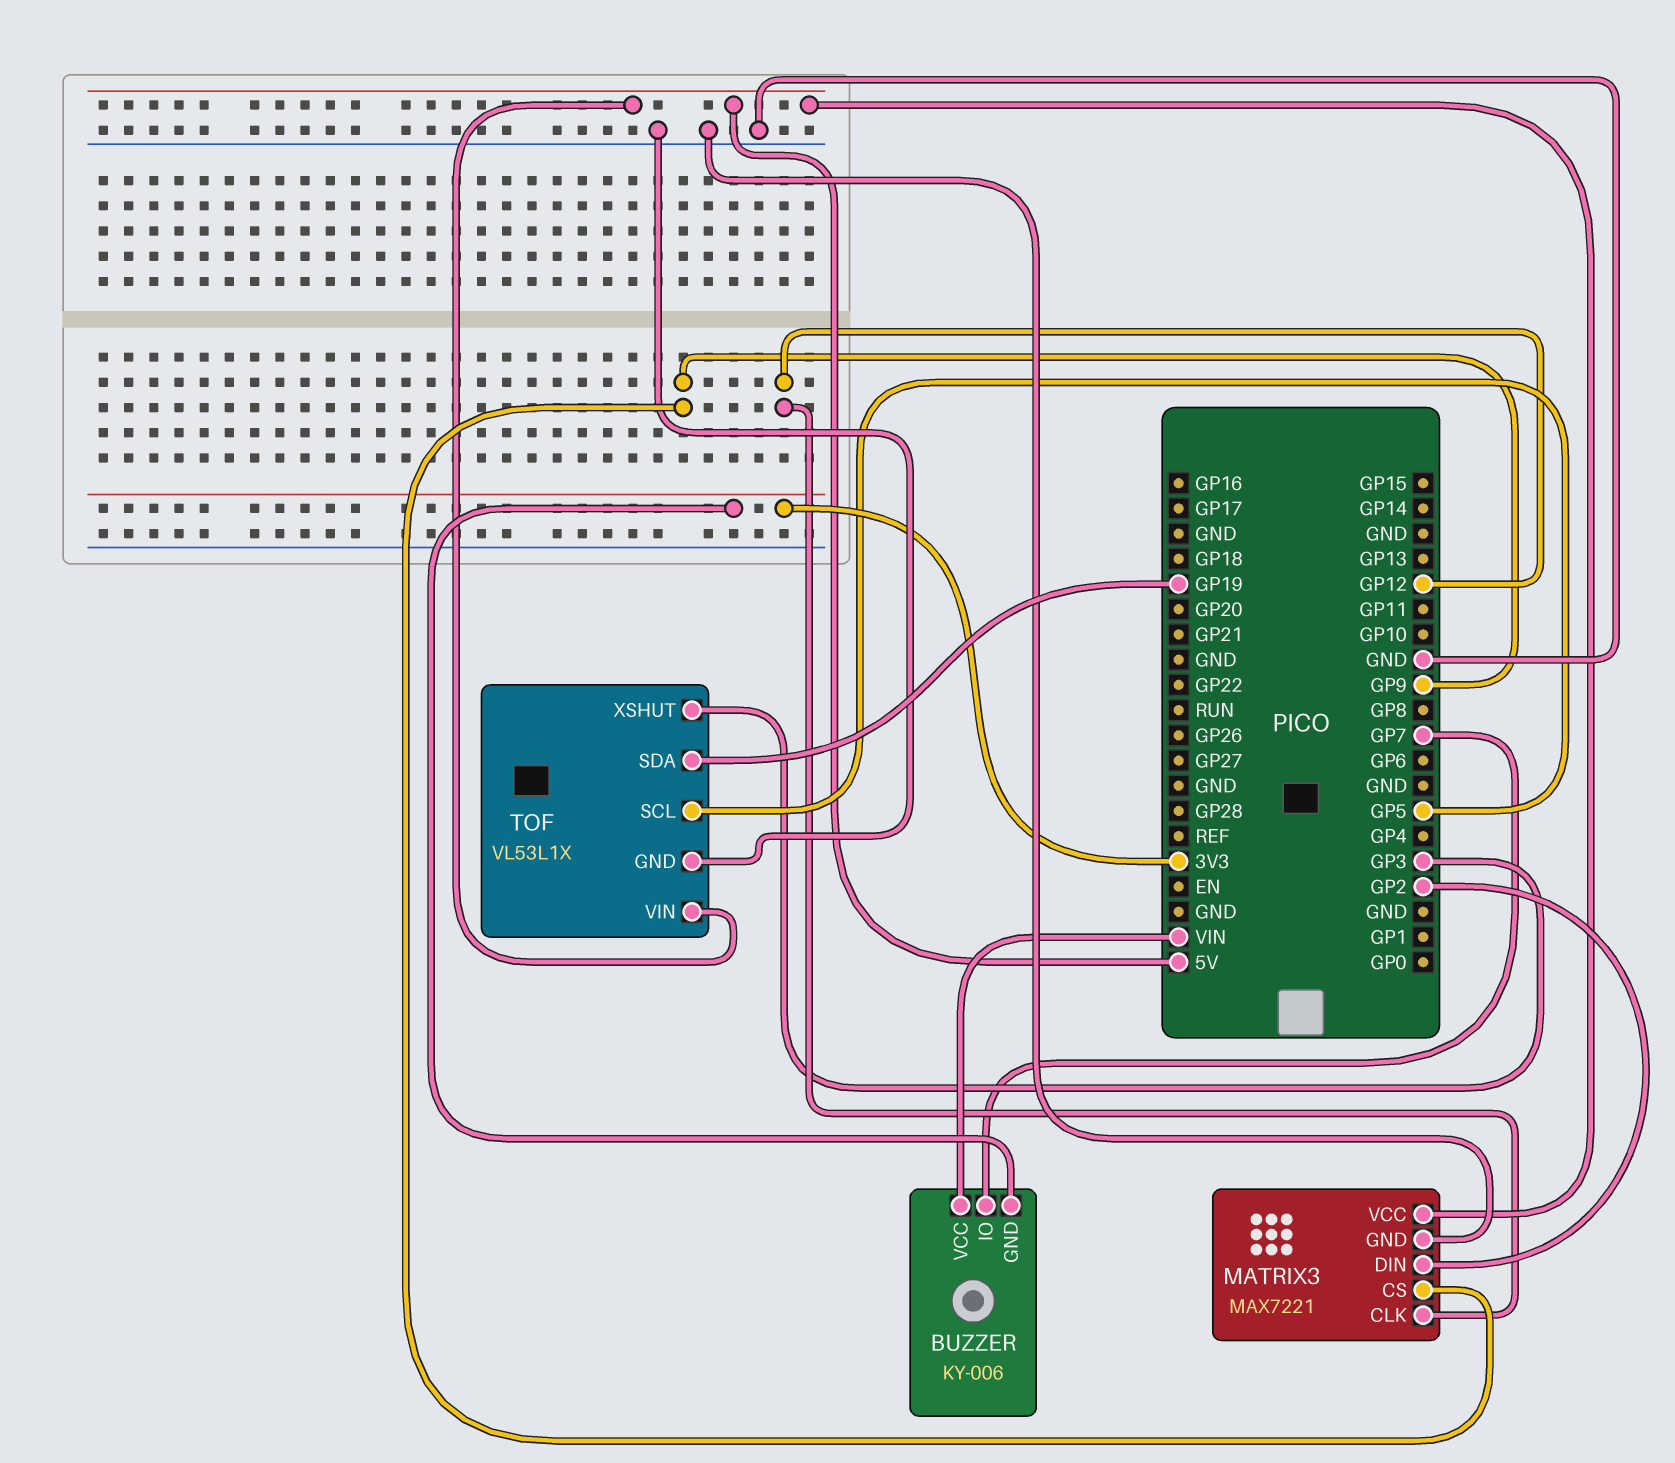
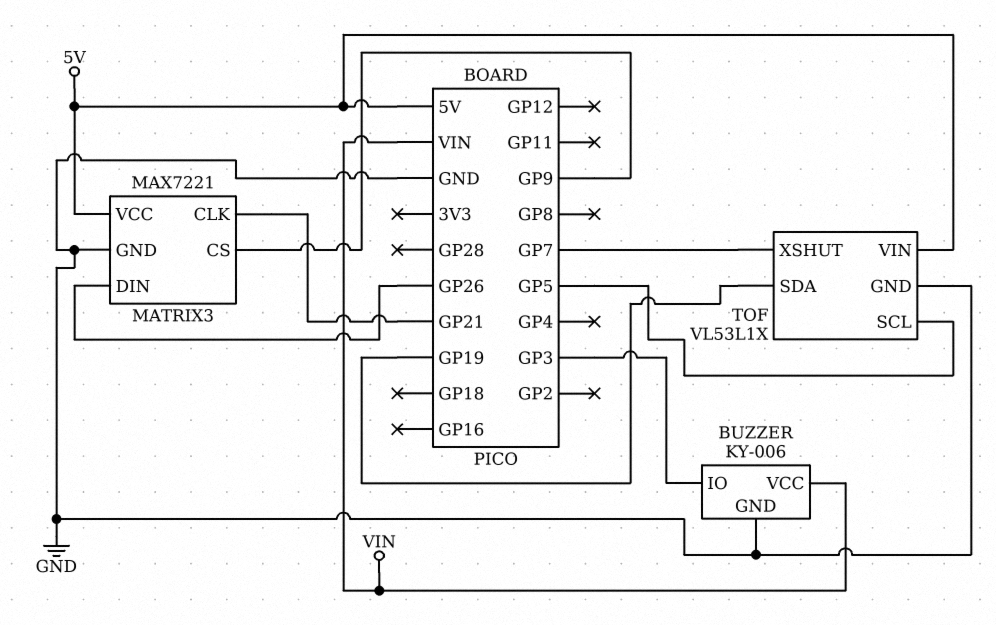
BUZZER pin GND: 3V3 -> GND
BUZZER pin IO: GP7 -> GP3
MATRIX3 pin CLK: GP12 -> GP21
MATRIX3 pin DIN: GP2 -> GP26
TOF pin XSHUT: GP3 -> GP7

